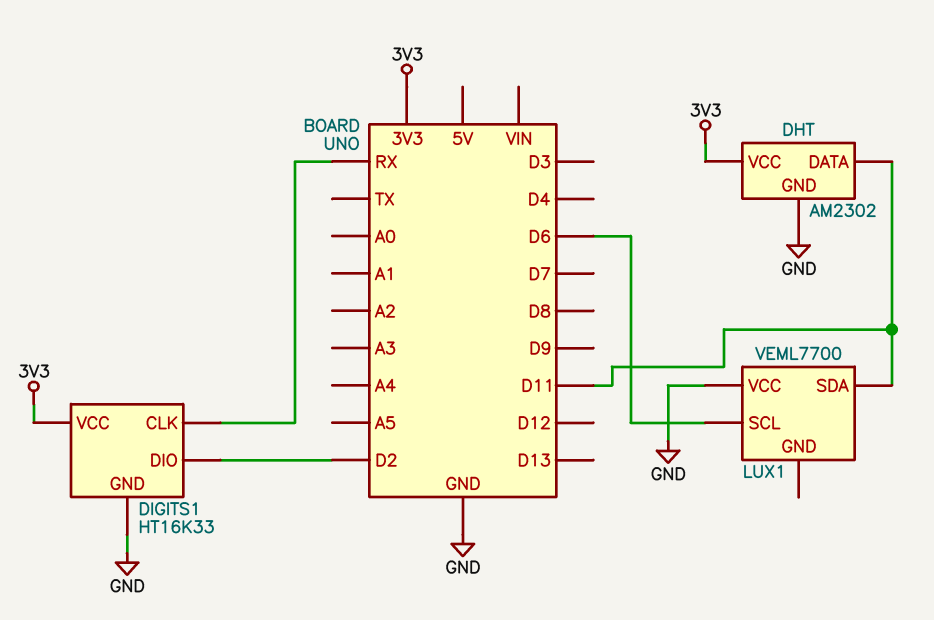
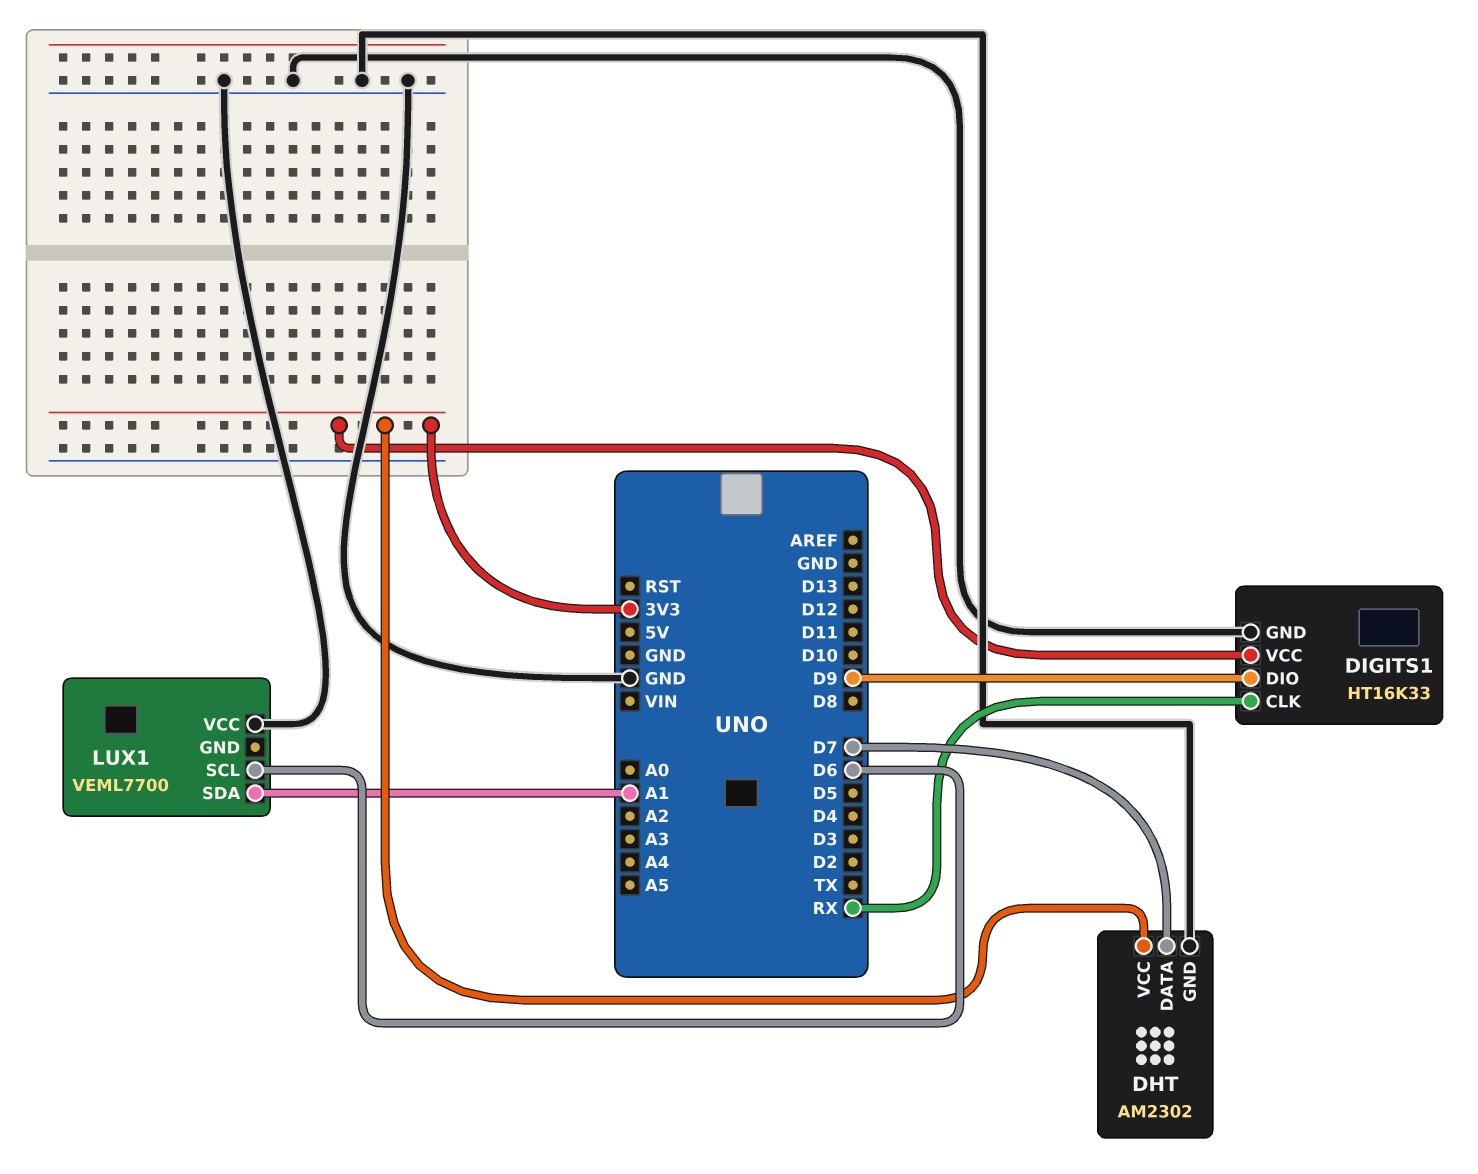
DHT pin DATA: D11 -> D7
DIGITS1 pin DIO: D2 -> D9
LUX1 pin SDA: D11 -> A1

